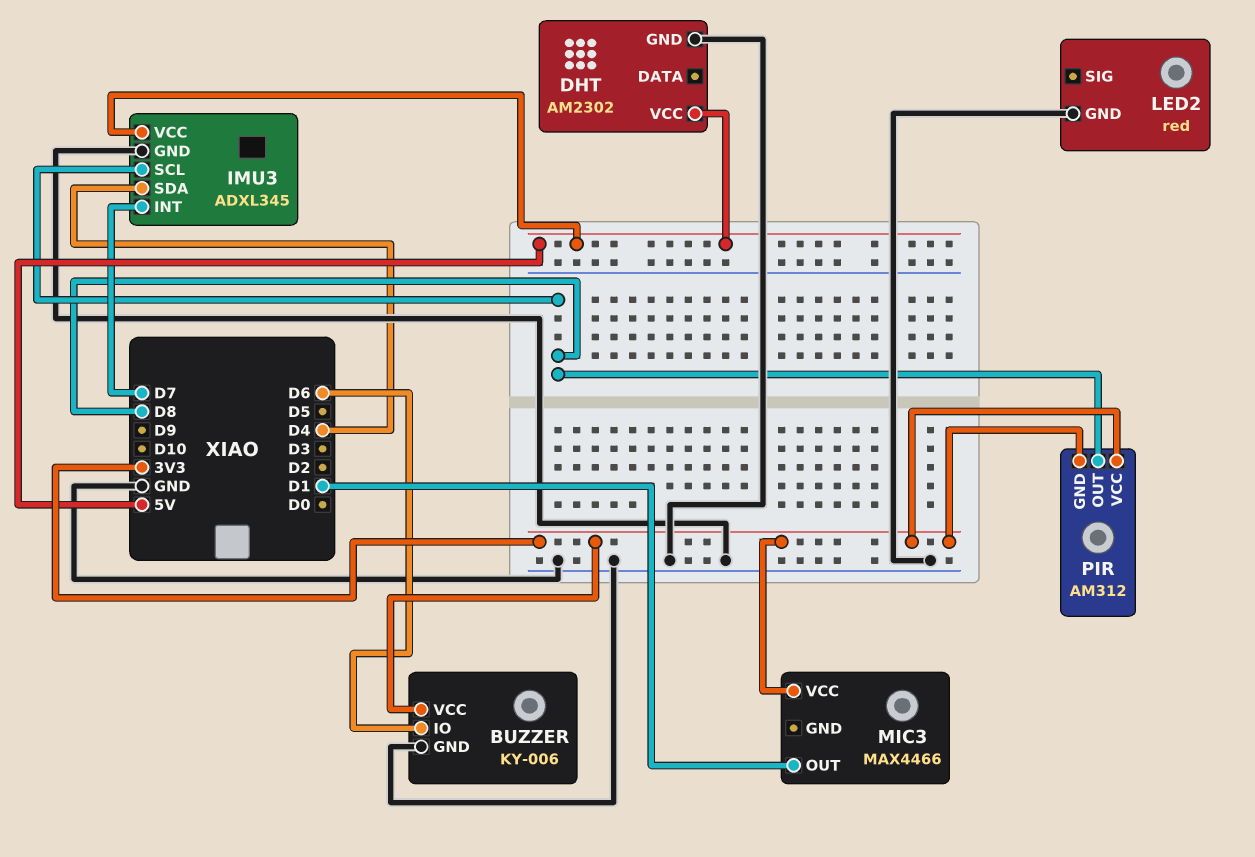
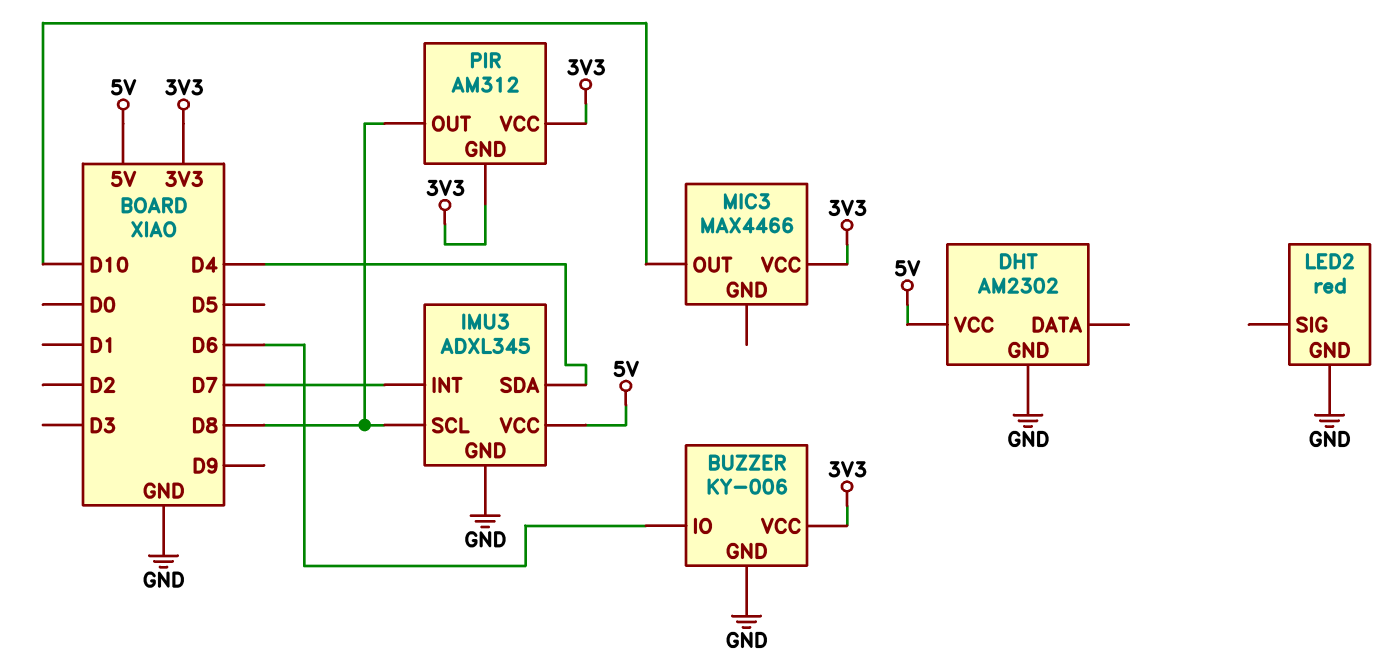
MIC3 pin OUT: D1 -> D10

